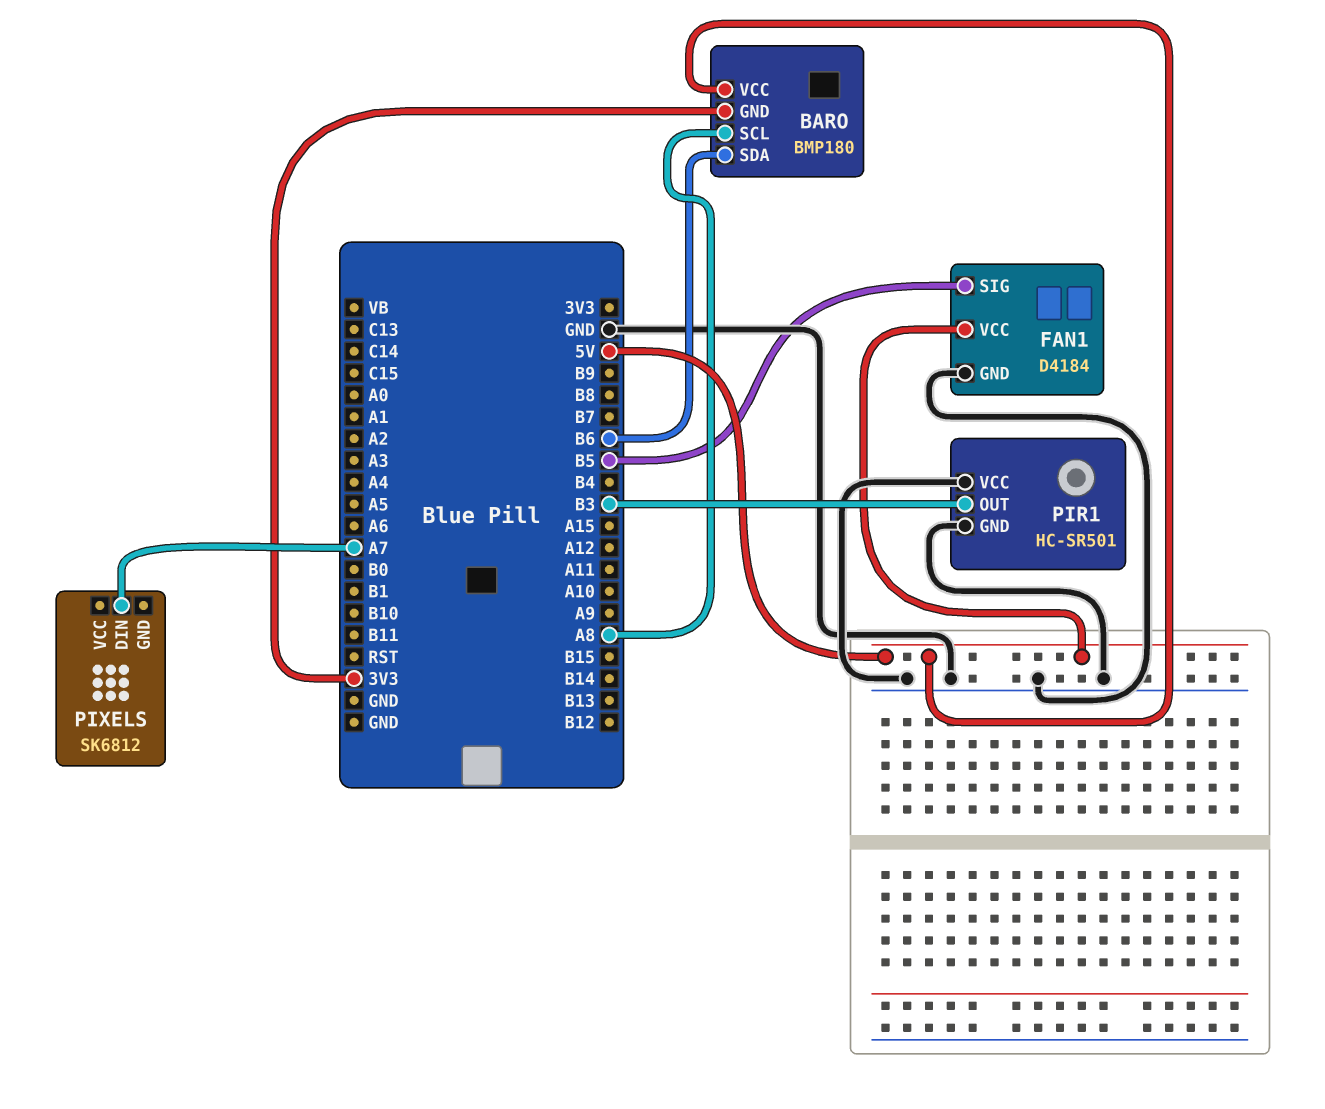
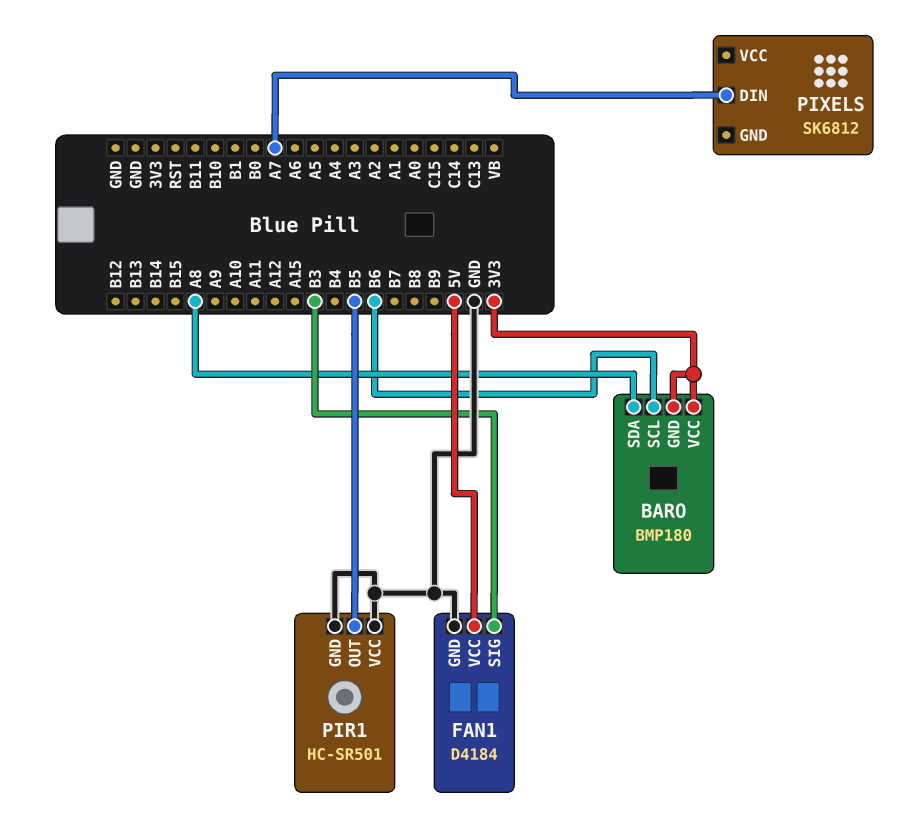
BARO pin SCL: A8 -> B6
BARO pin SDA: B6 -> A8
BARO pin VCC: 5V -> 3V3
FAN1 pin SIG: B5 -> B3
PIR1 pin OUT: B3 -> B5

